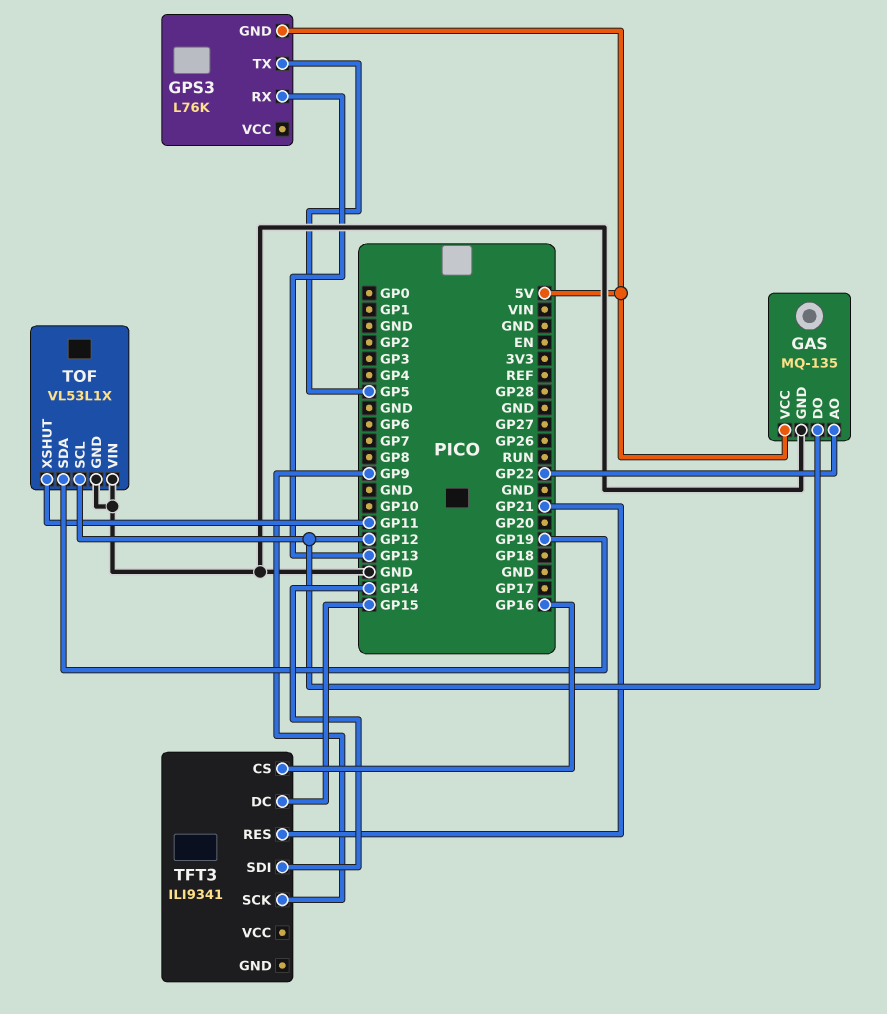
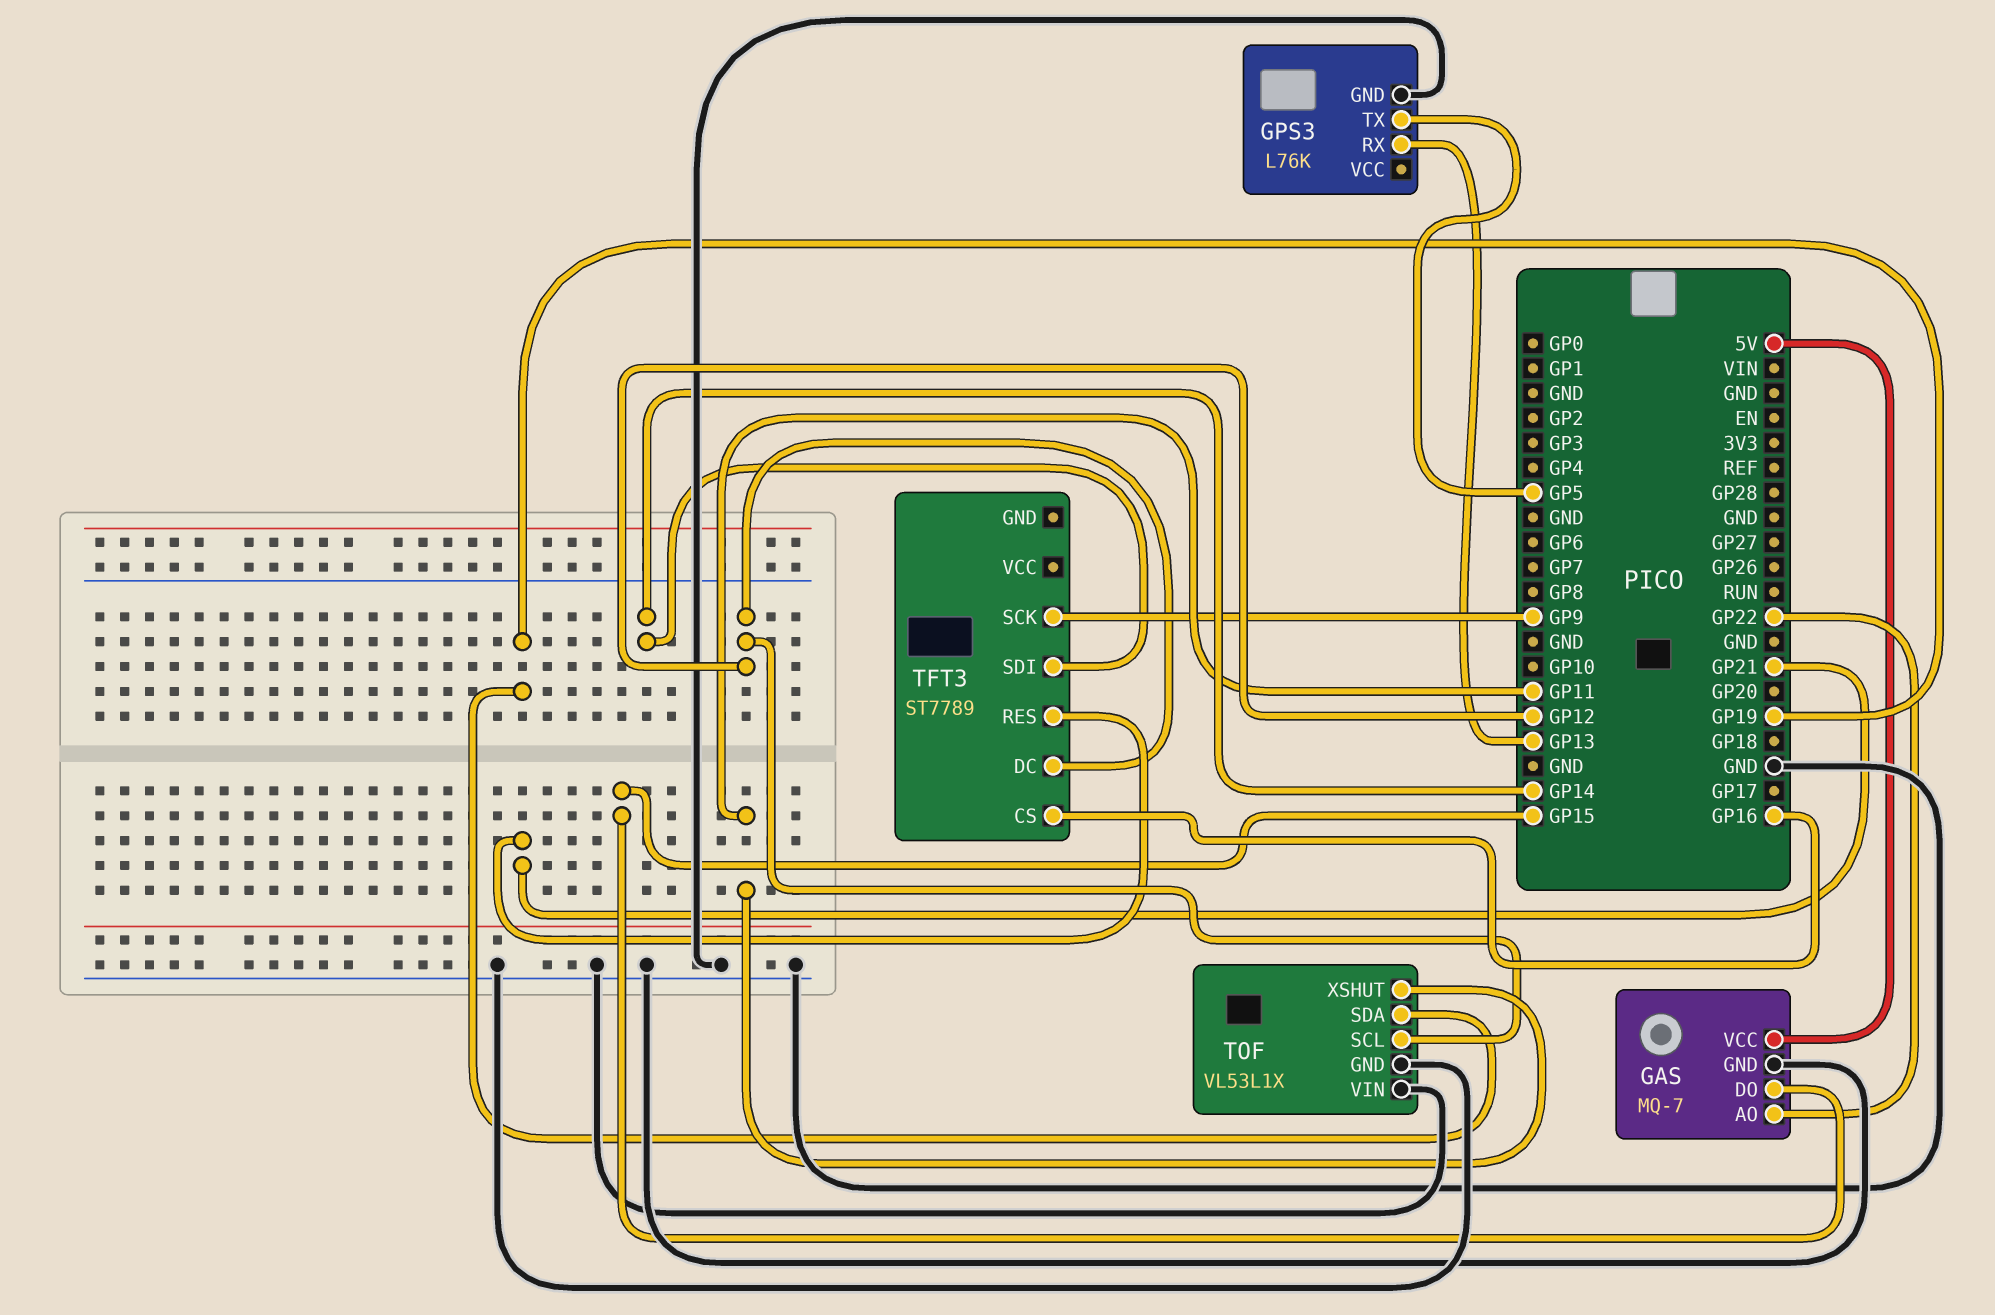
GAS: MQ-135 -> MQ-7
GAS pin DO: GP12 -> GP15
GPS3 pin GND: 5V -> GND
TFT3: ILI9341 -> ST7789
TFT3 pin DC: GP15 -> GP12

